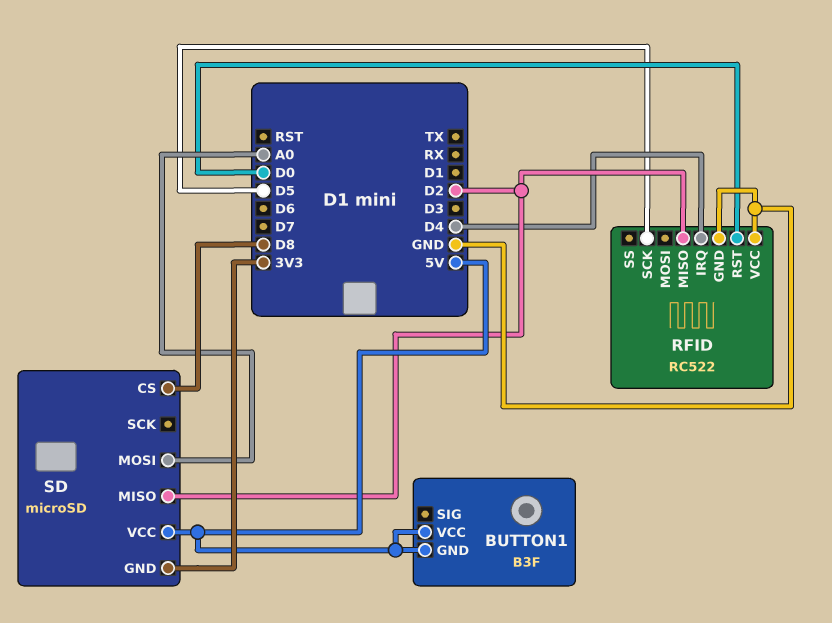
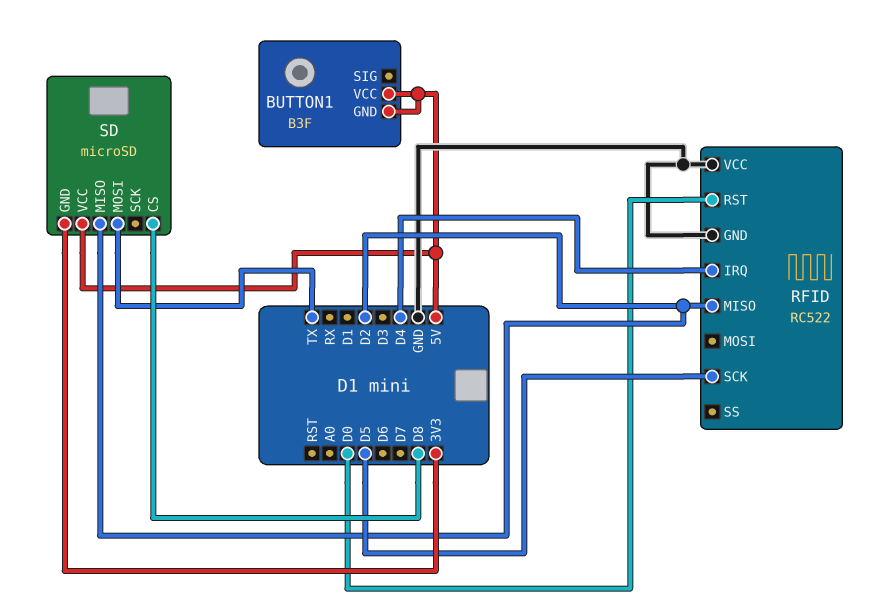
SD pin MOSI: A0 -> TX

